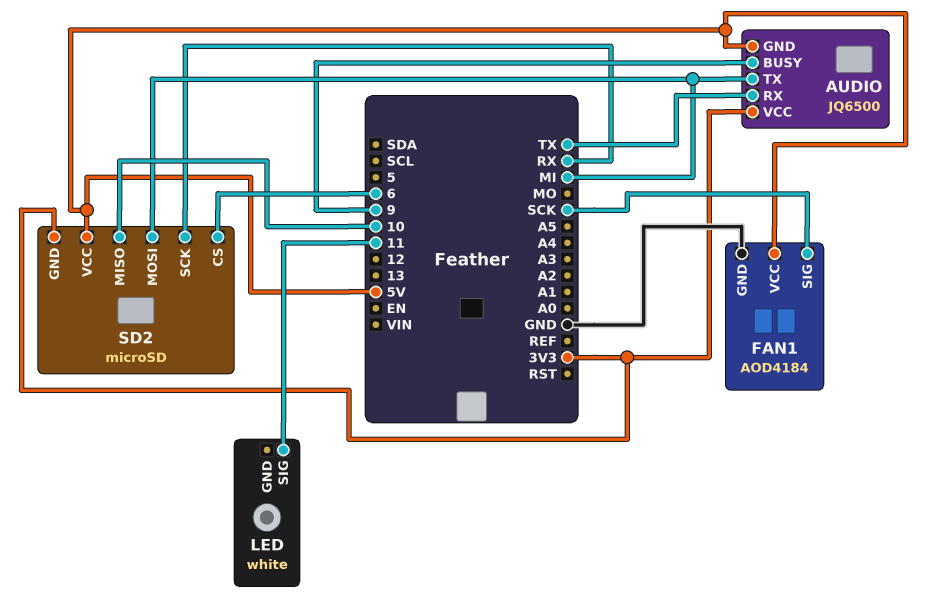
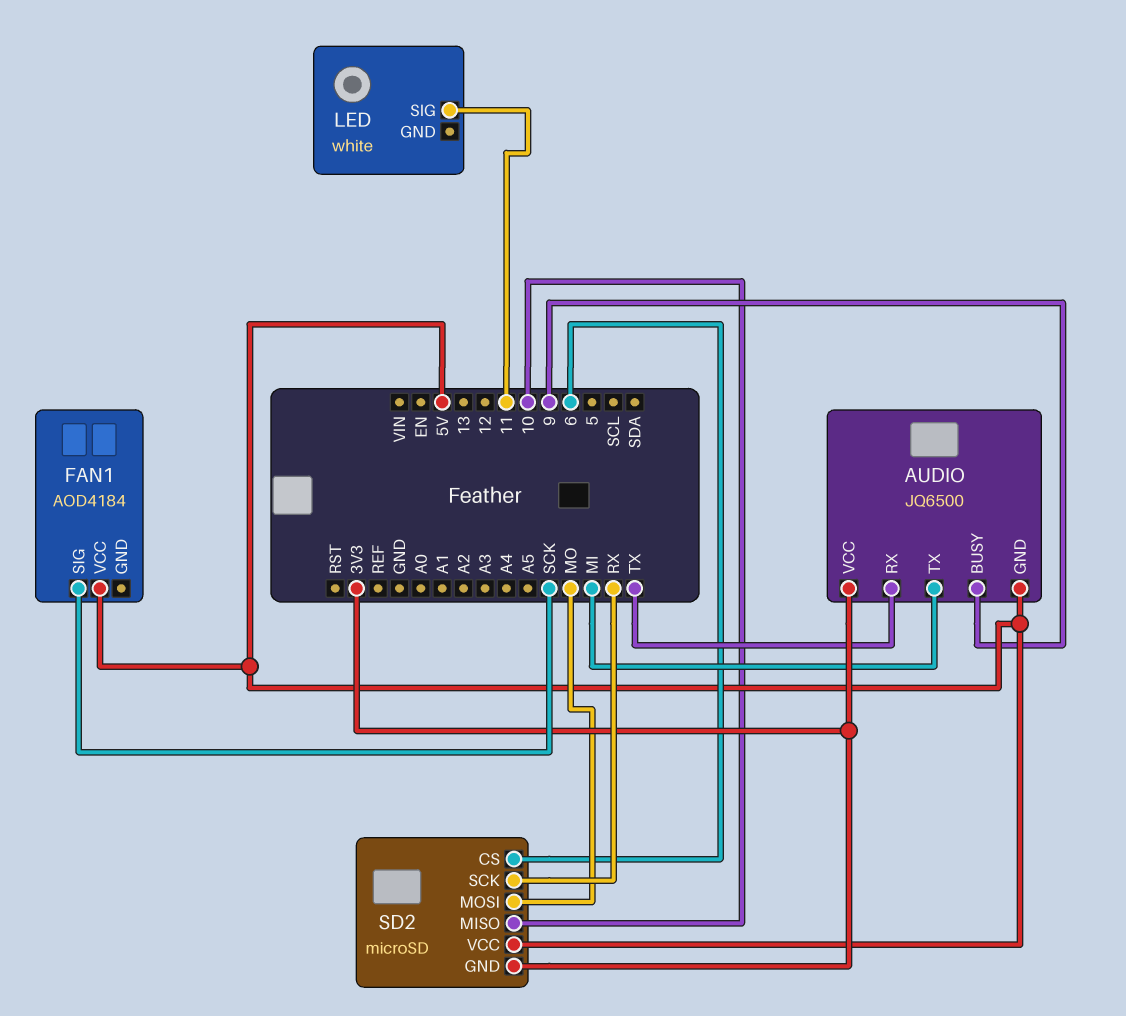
FAN1 pin GND: GND -> none
SD2 pin MOSI: MI -> MO

